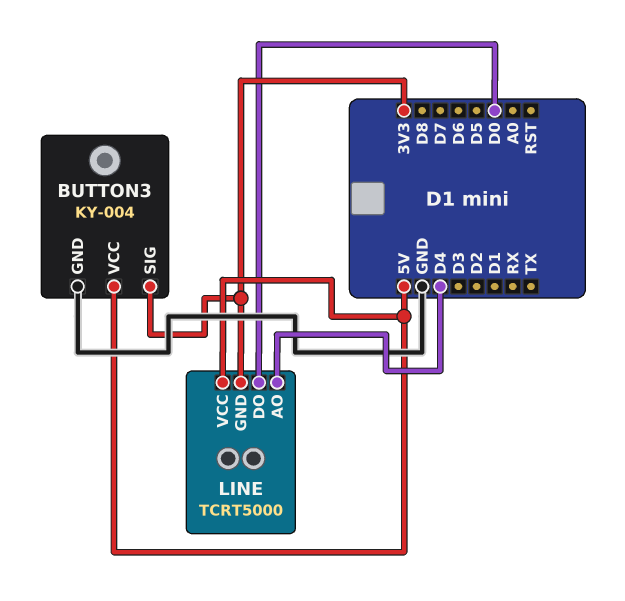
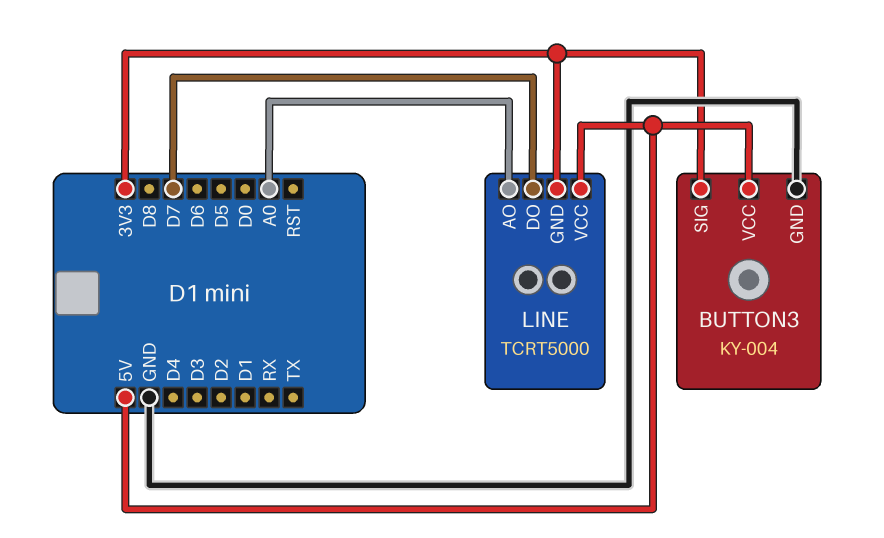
LINE pin AO: D4 -> A0
LINE pin DO: D0 -> D7

